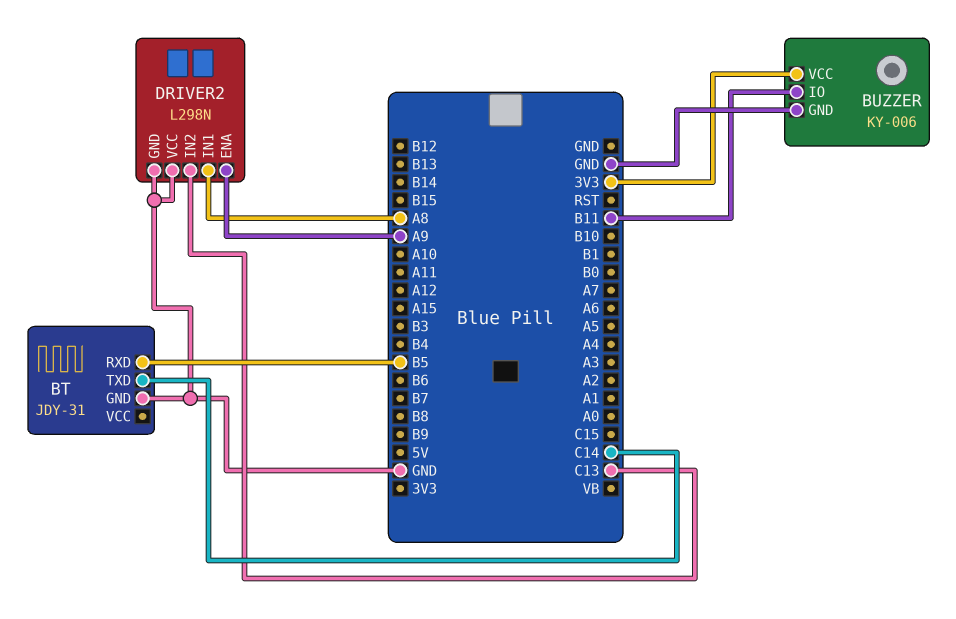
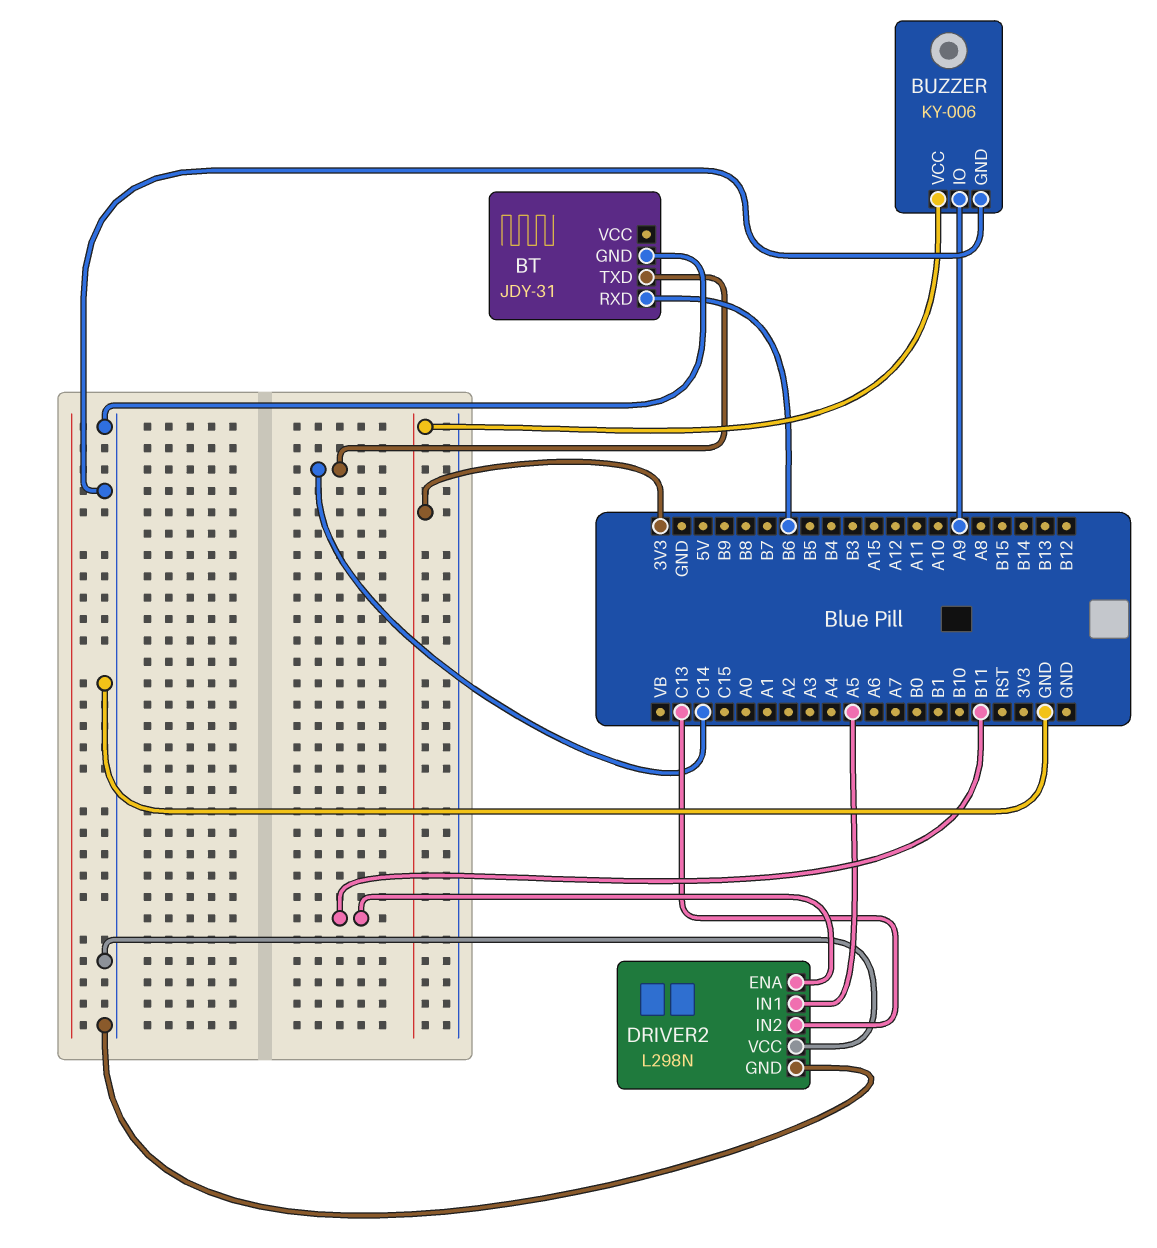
BT pin RXD: B5 -> B6
BUZZER pin IO: B11 -> A9
DRIVER2 pin ENA: A9 -> B11
DRIVER2 pin IN1: A8 -> A5

